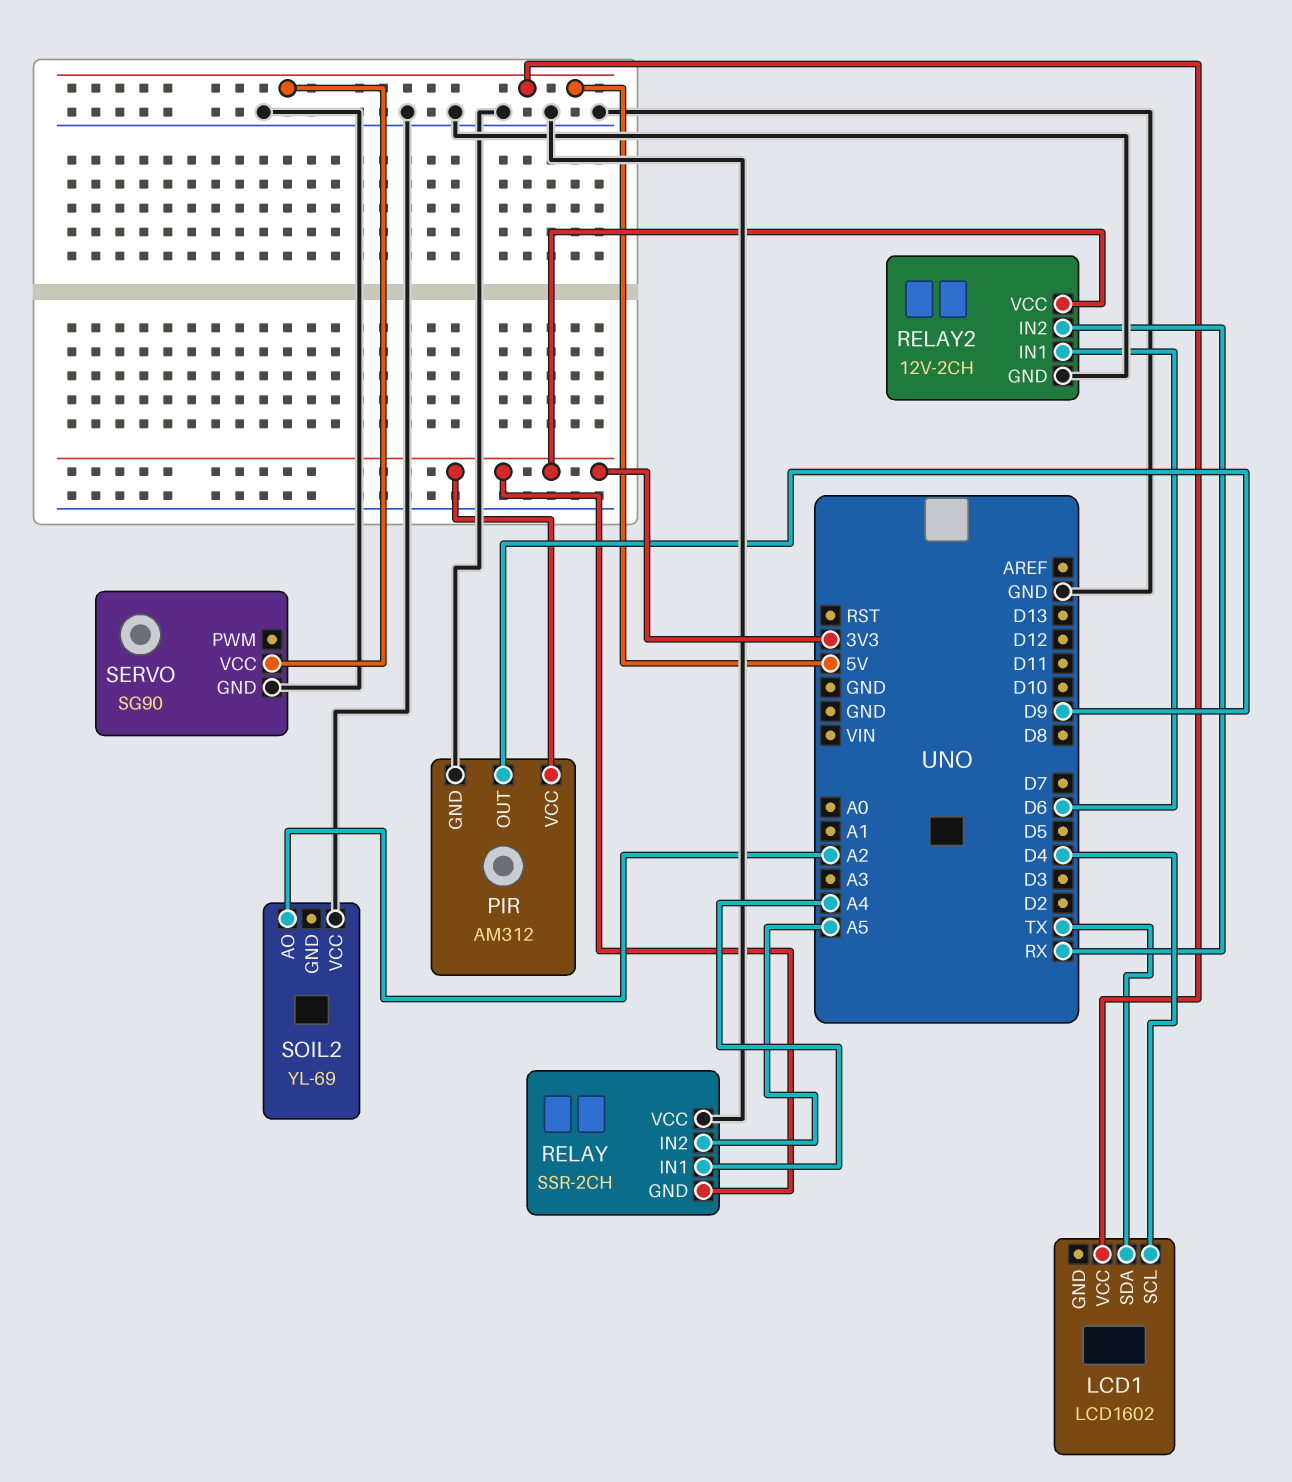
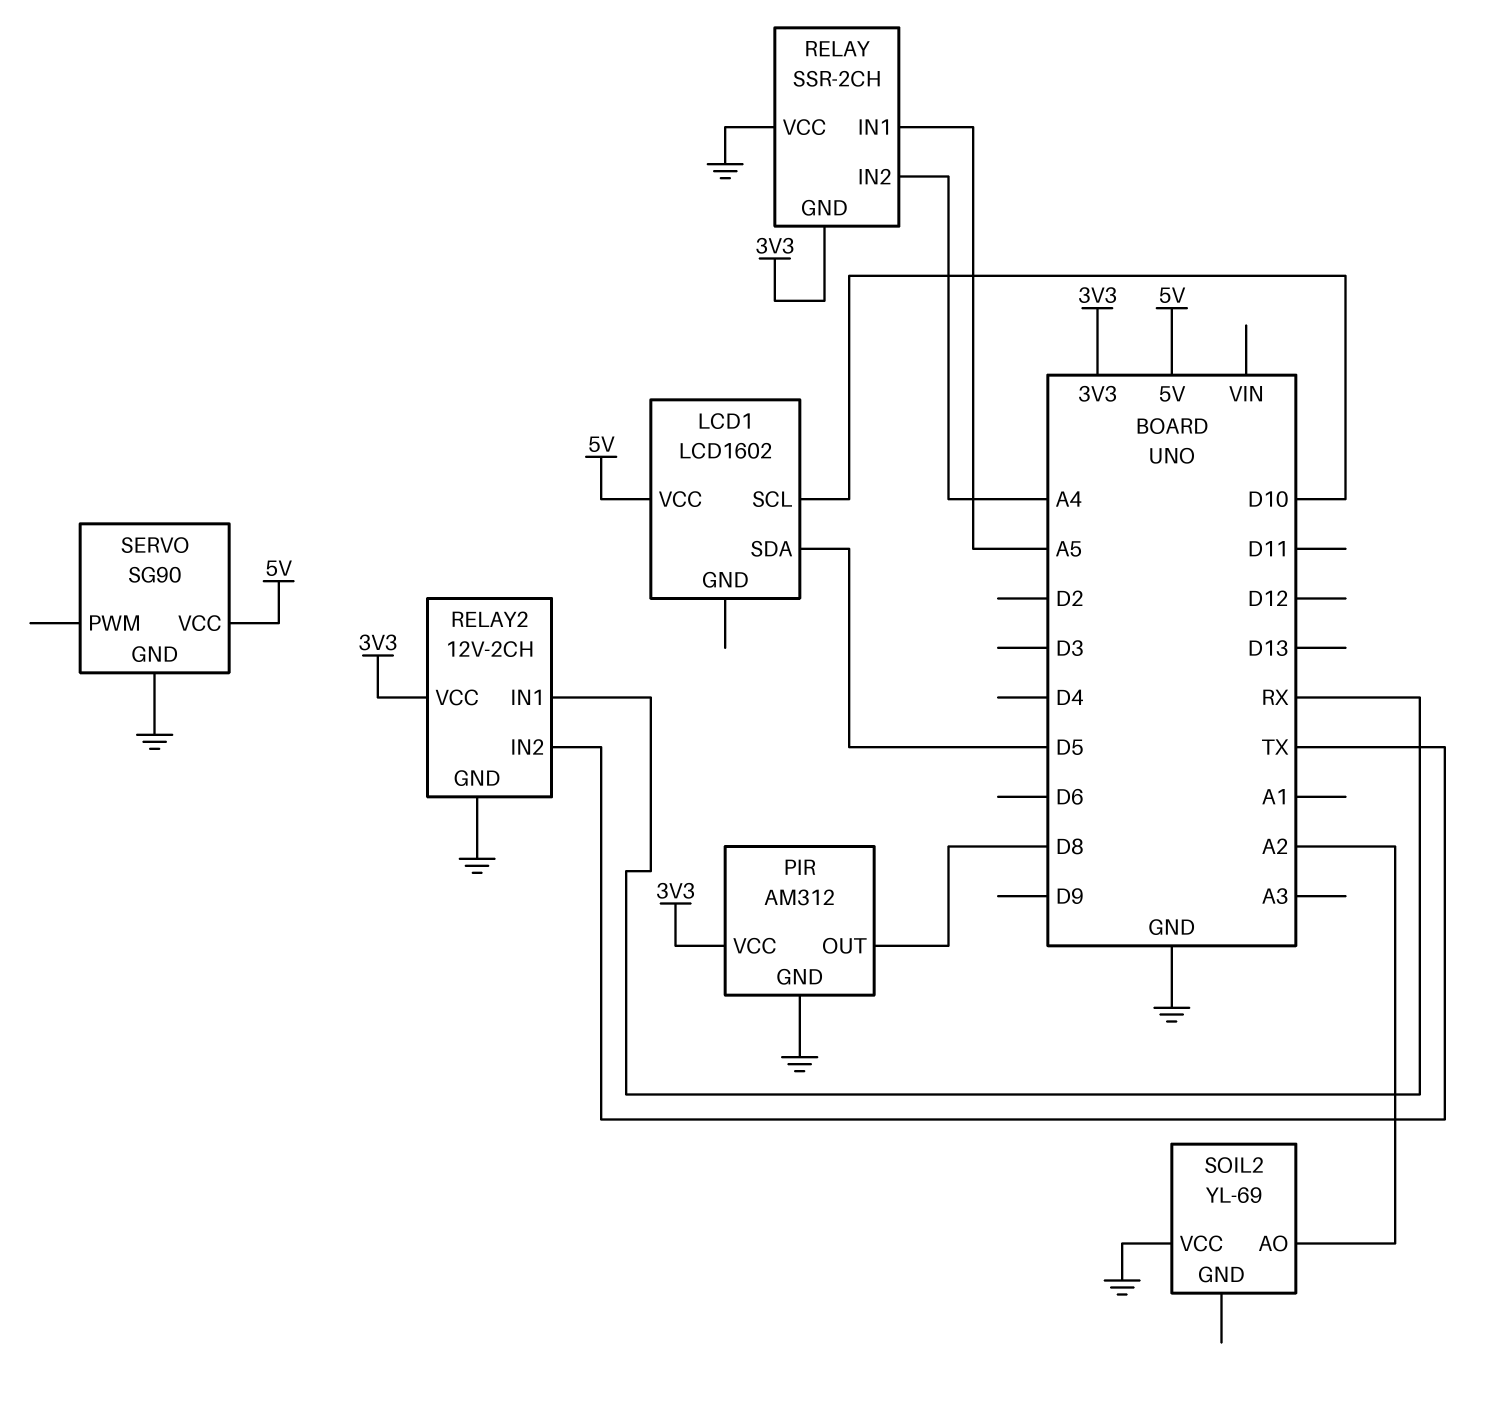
LCD1 pin SCL: D4 -> D10
LCD1 pin SDA: TX -> D5
PIR pin OUT: D9 -> D8
RELAY pin IN1: A4 -> A5
RELAY pin IN2: A5 -> A4
RELAY2 pin IN1: D6 -> RX
RELAY2 pin IN2: RX -> TX

